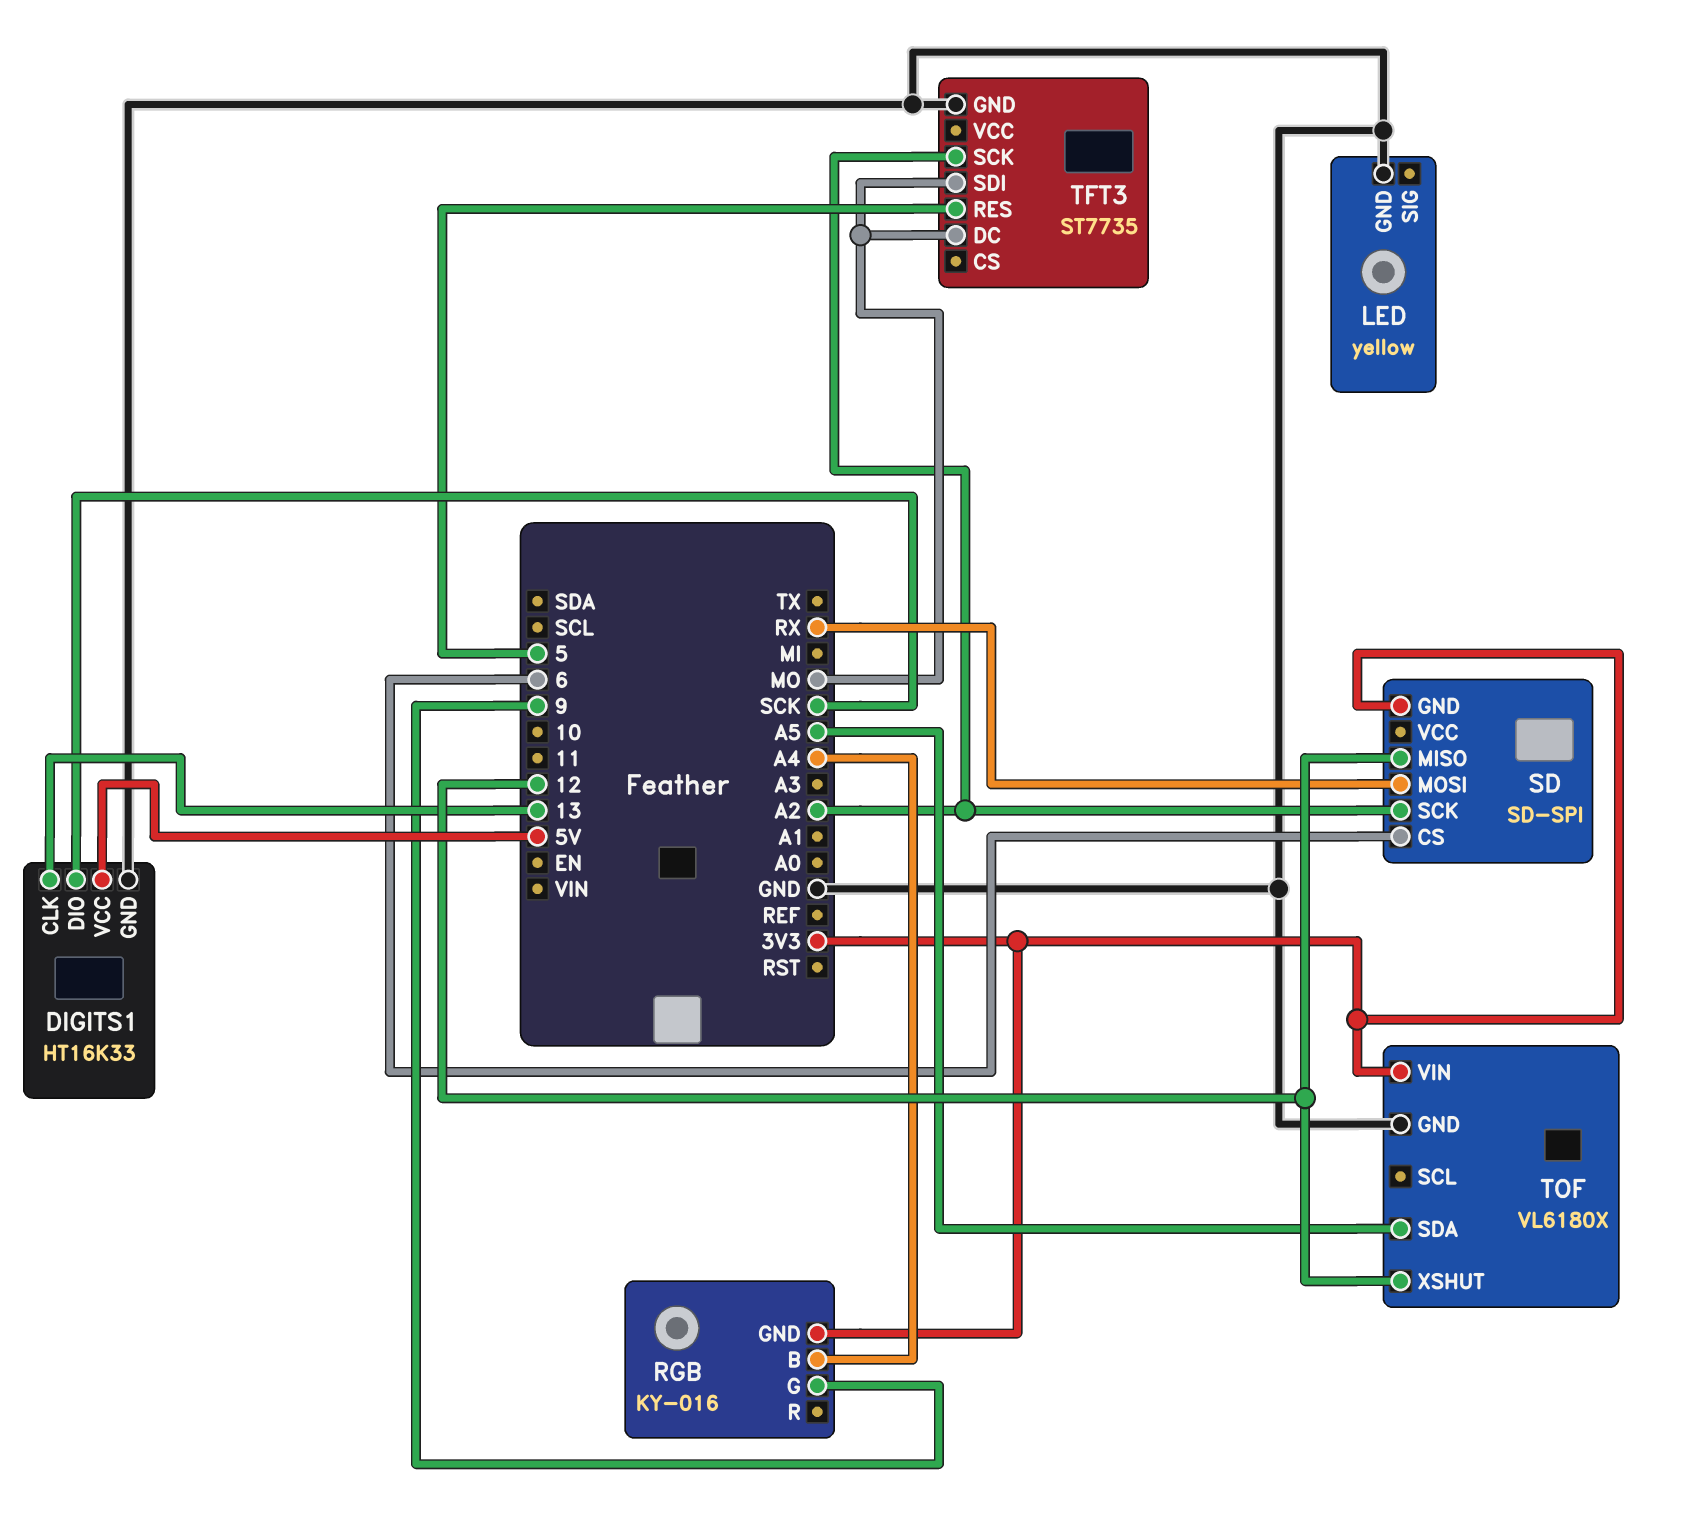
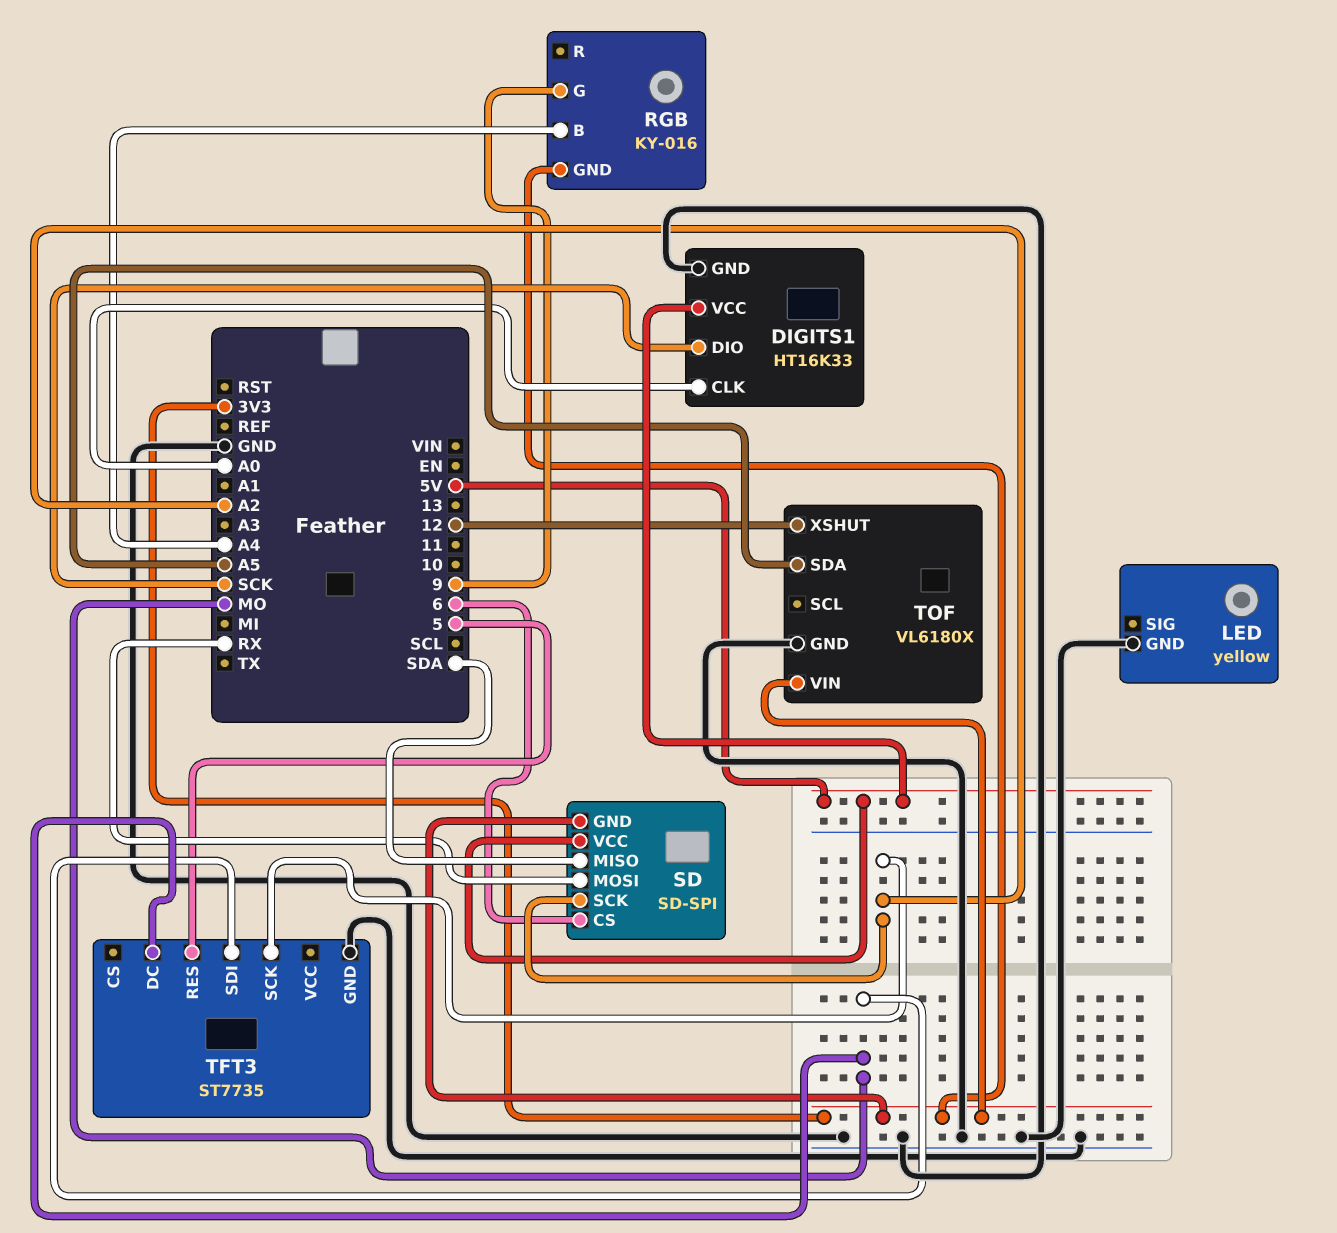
DIGITS1 pin CLK: 13 -> A0
SD pin MISO: 12 -> SDA
SD pin VCC: none -> 5V

